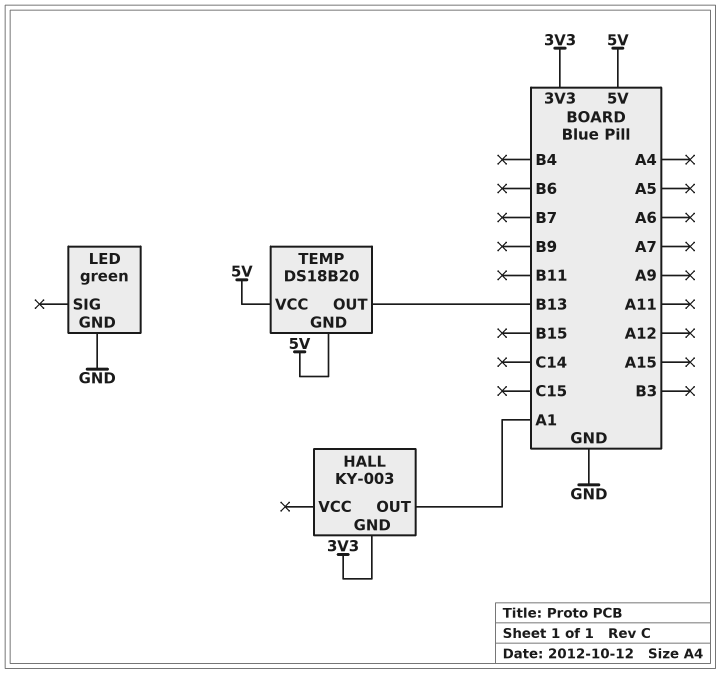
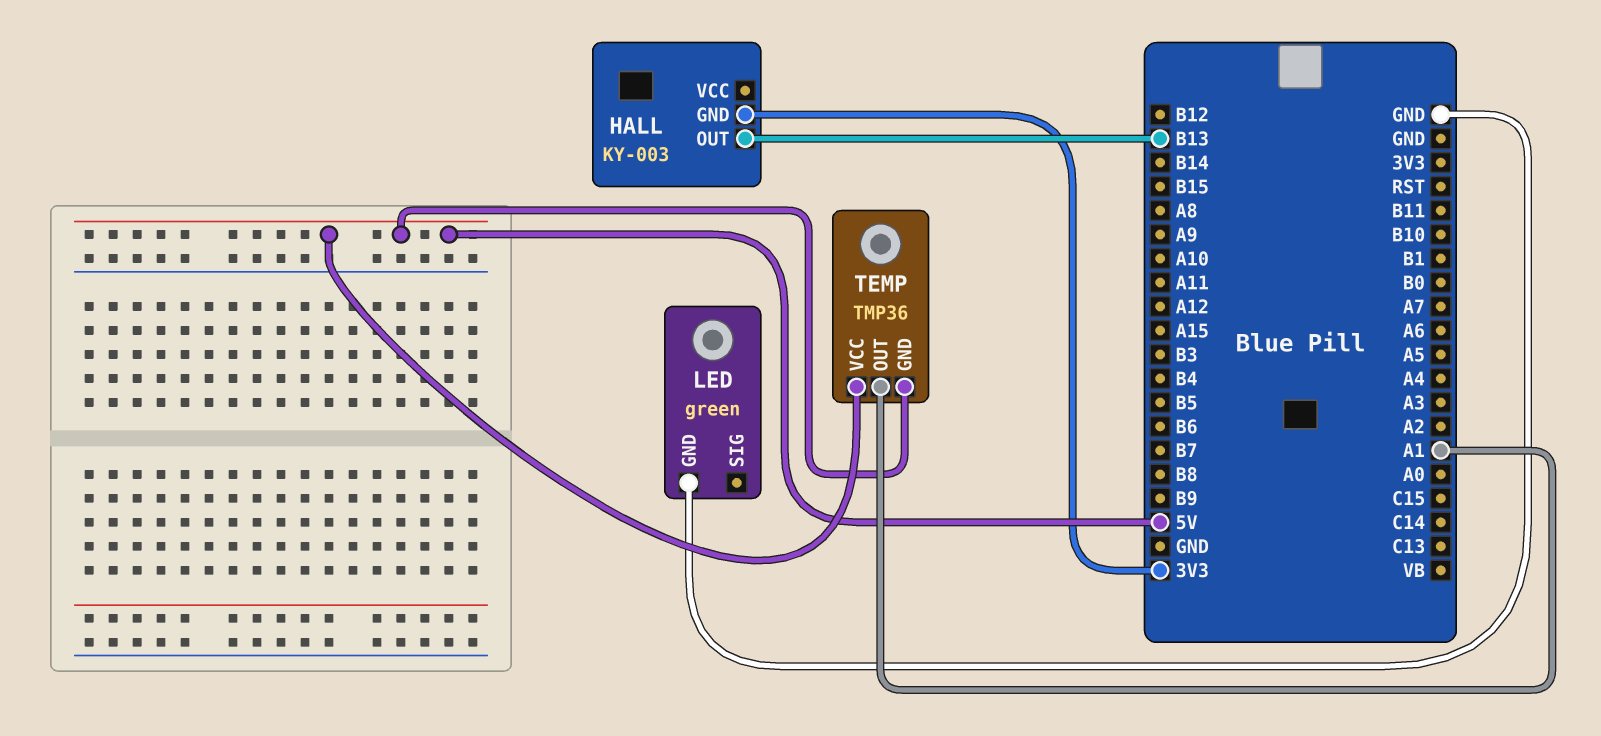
HALL pin OUT: A1 -> B13
TEMP: DS18B20 -> TMP36
TEMP pin OUT: B13 -> A1

